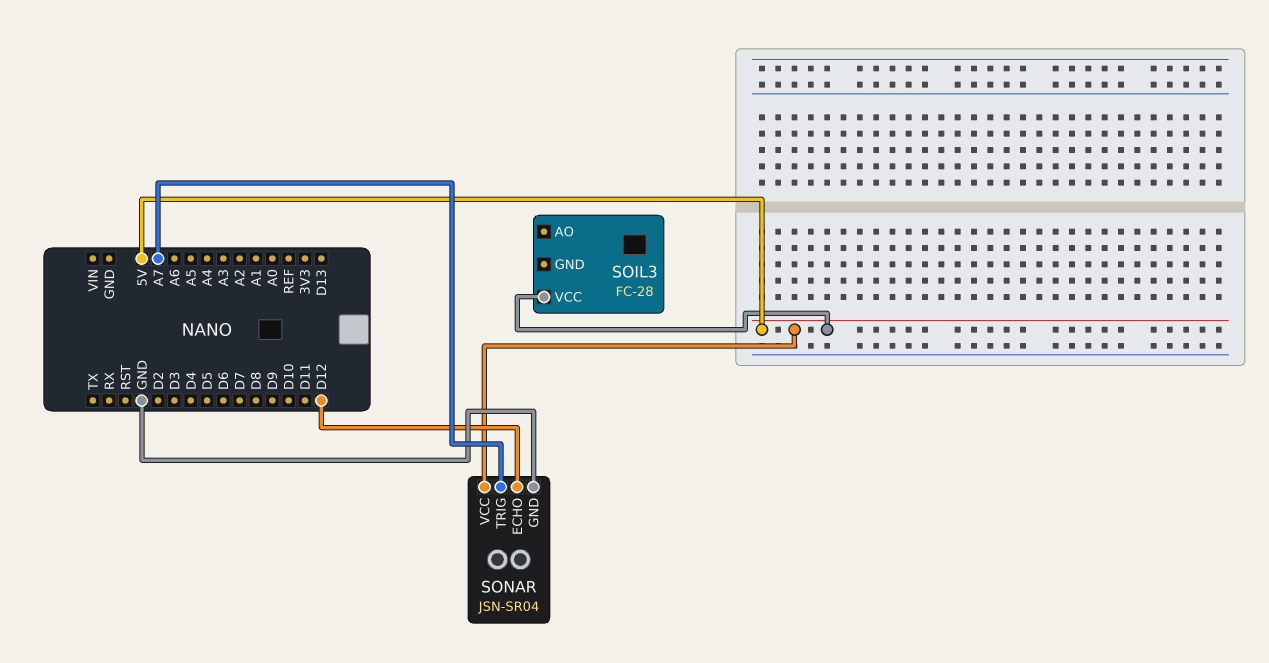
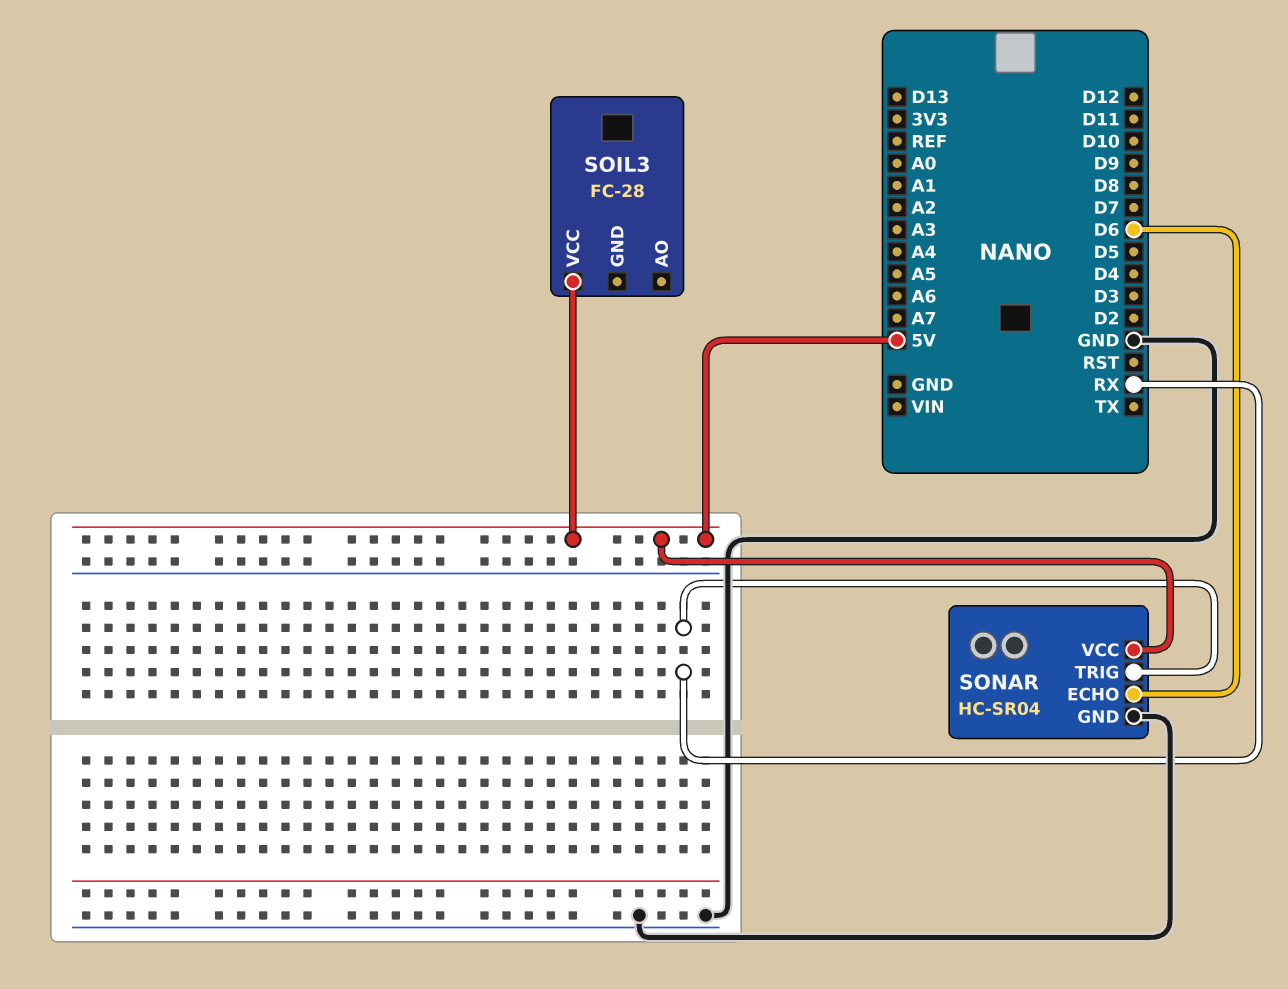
SONAR: JSN-SR04 -> HC-SR04
SONAR pin ECHO: D12 -> D6
SONAR pin TRIG: A7 -> RX

